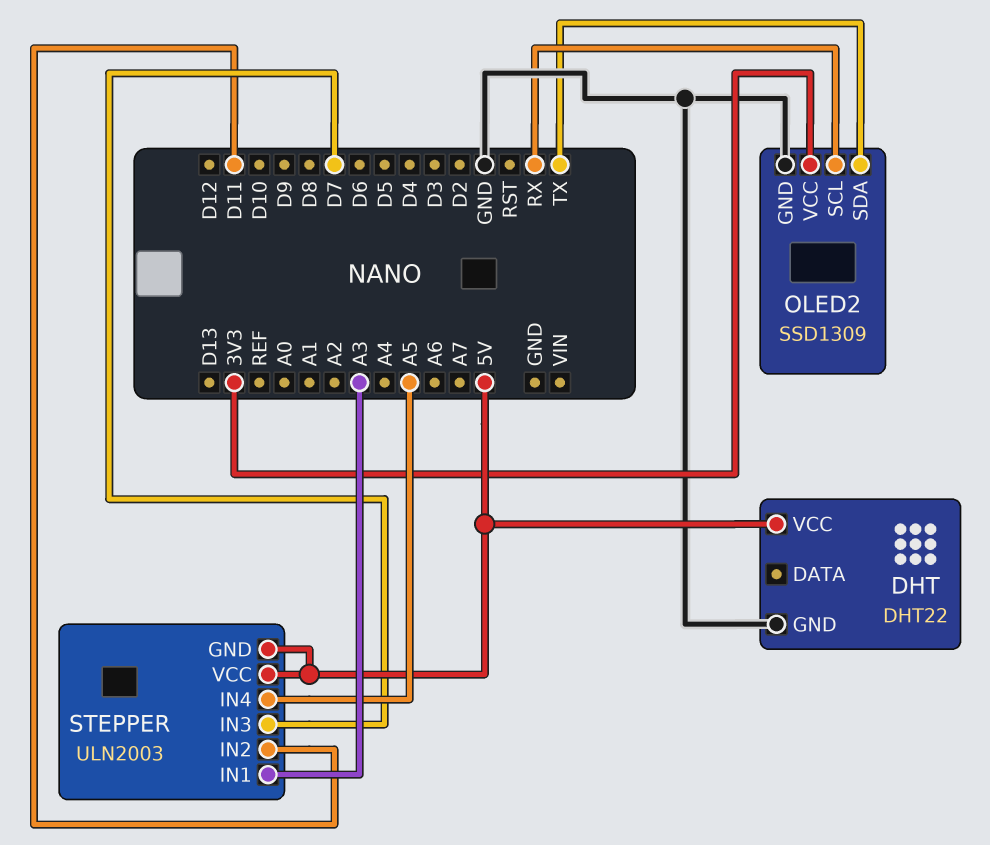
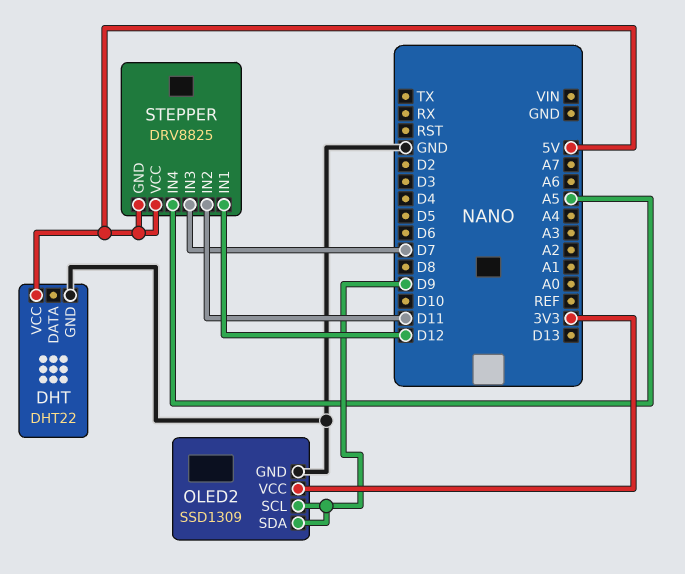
OLED2 pin SCL: RX -> D9
OLED2 pin SDA: TX -> D9
STEPPER: ULN2003 -> DRV8825
STEPPER pin IN1: A3 -> D12

